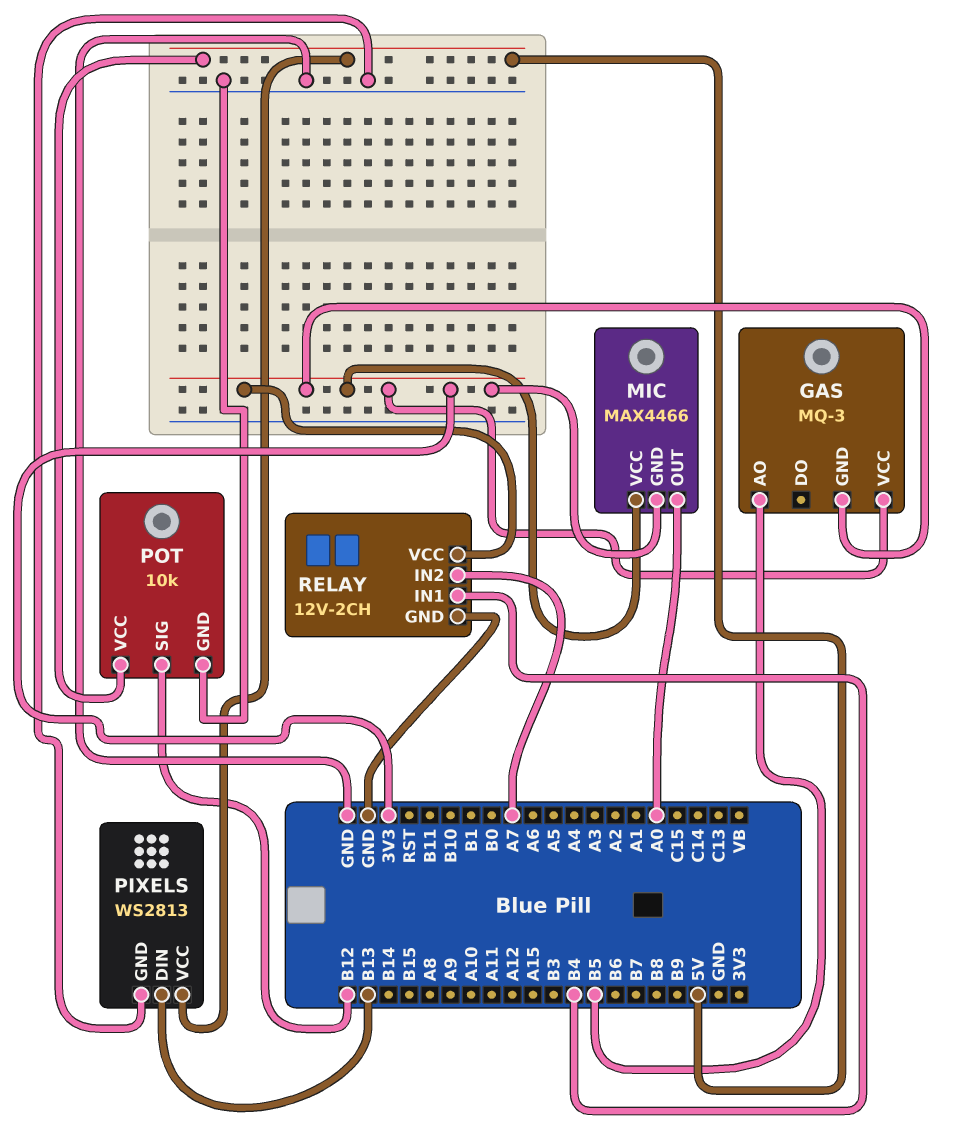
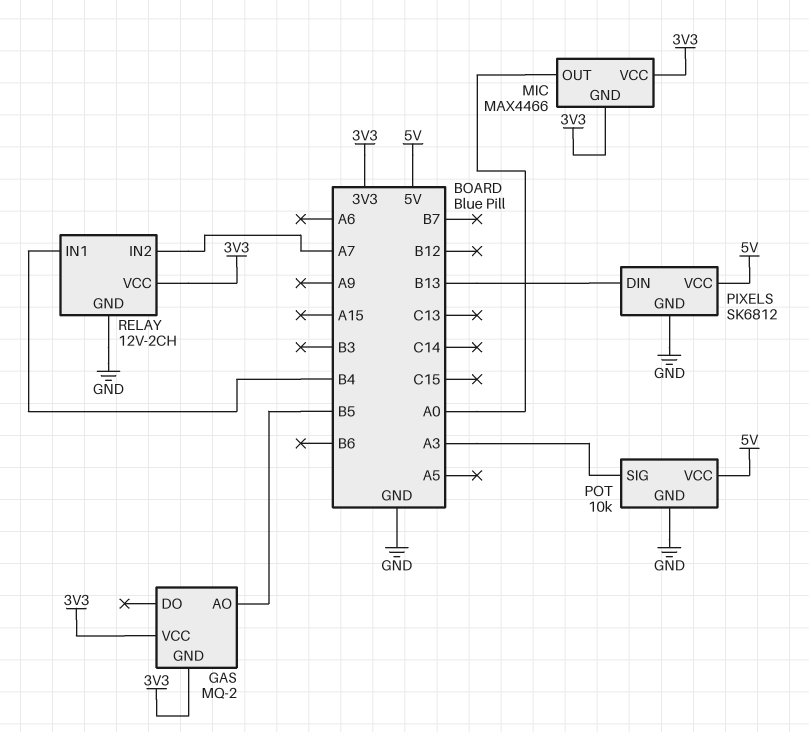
GAS: MQ-3 -> MQ-2
PIXELS: WS2813 -> SK6812
POT pin SIG: B12 -> A3

